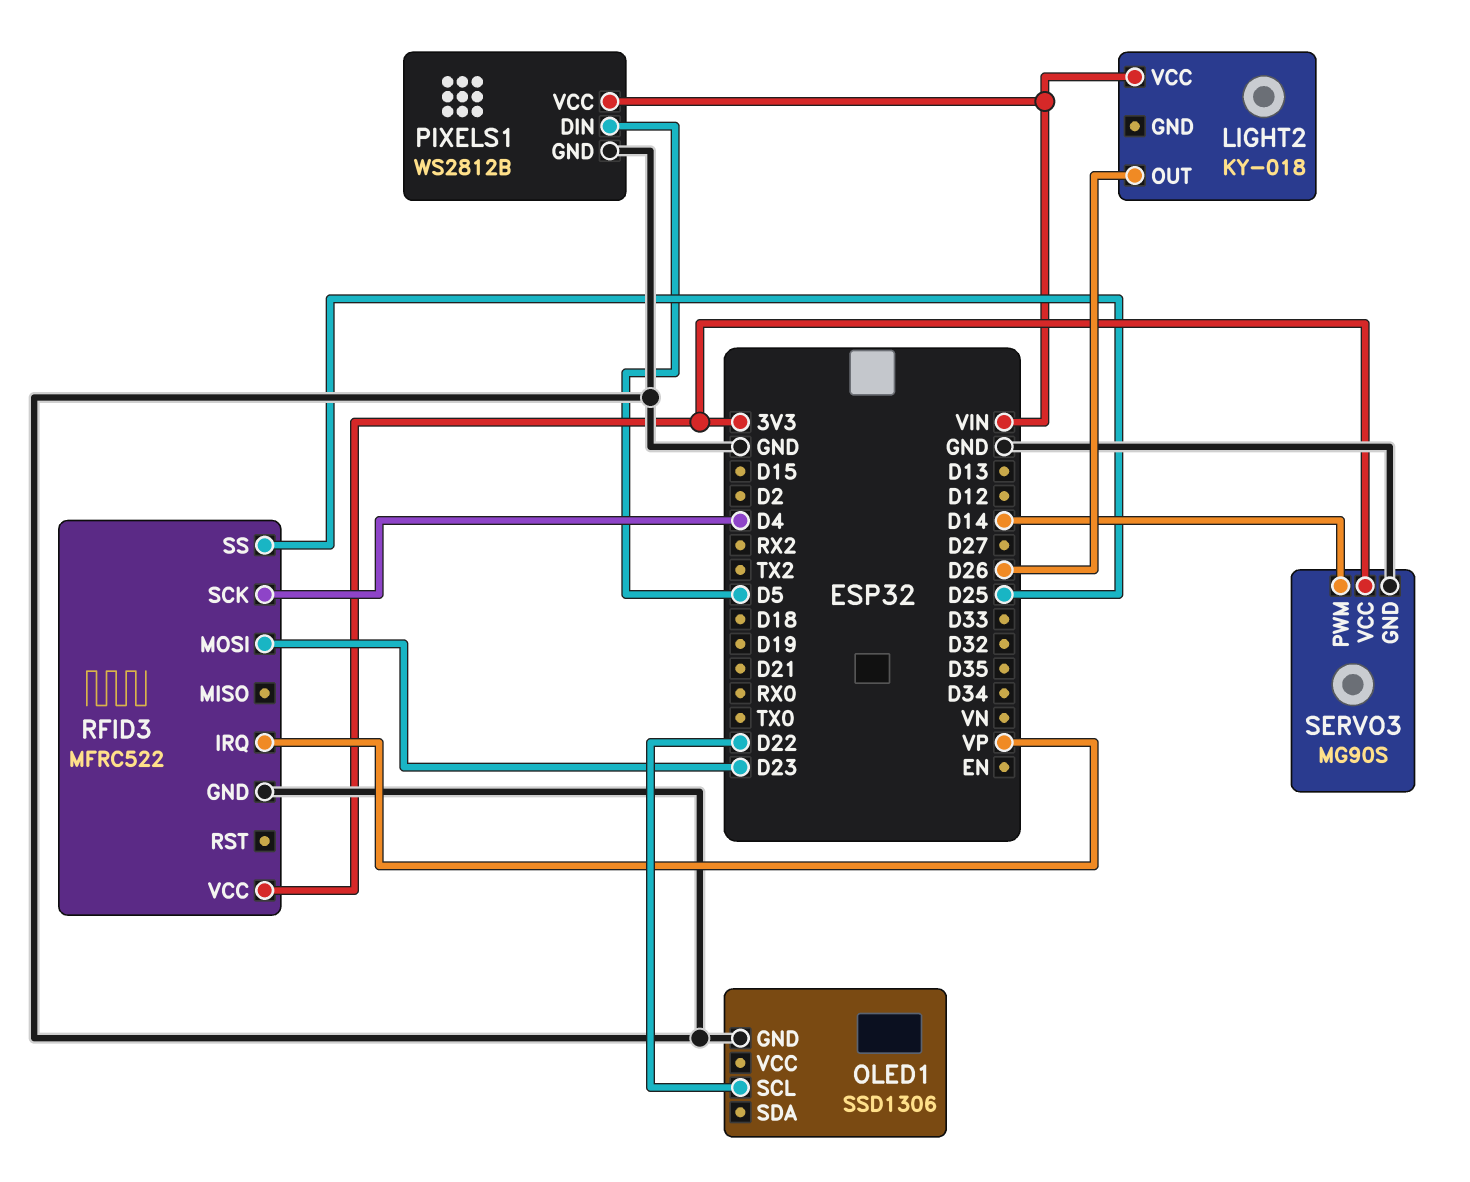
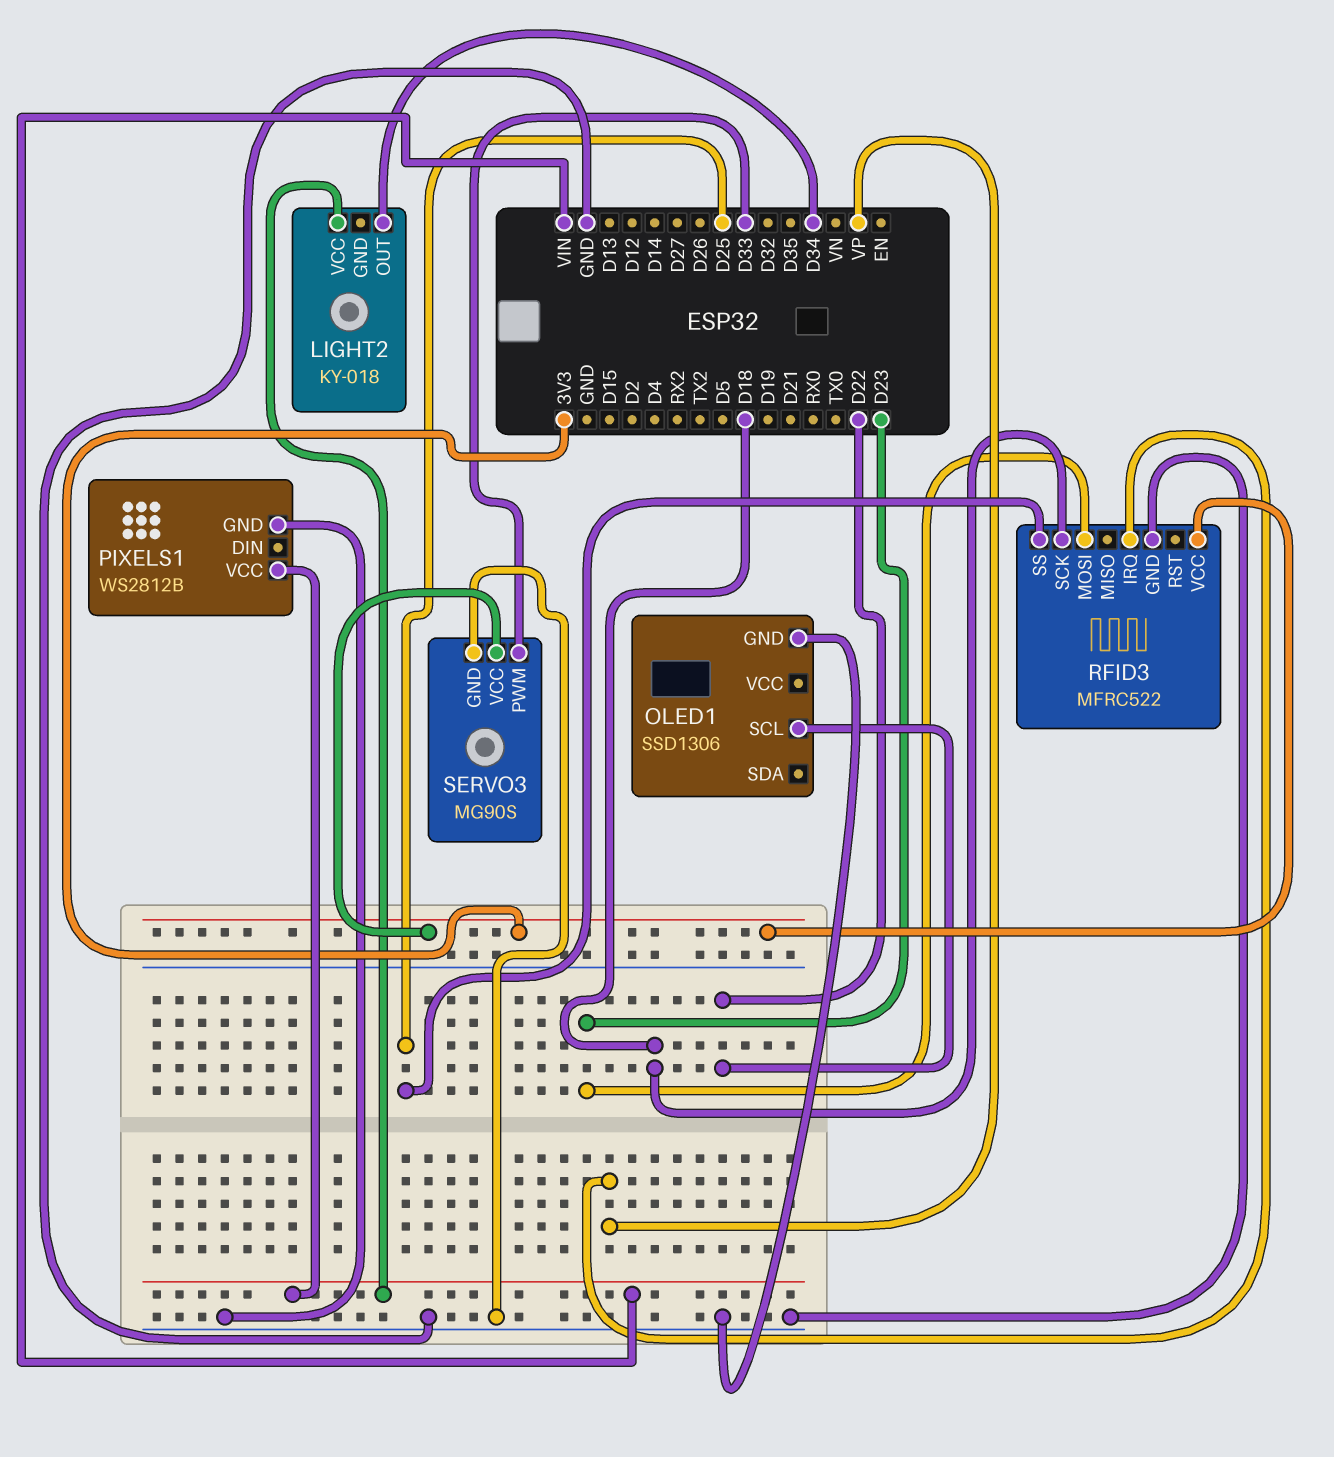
LIGHT2 pin OUT: D26 -> D34
PIXELS1 pin DIN: D5 -> none
RFID3 pin SCK: D4 -> D18
SERVO3 pin PWM: D14 -> D33

